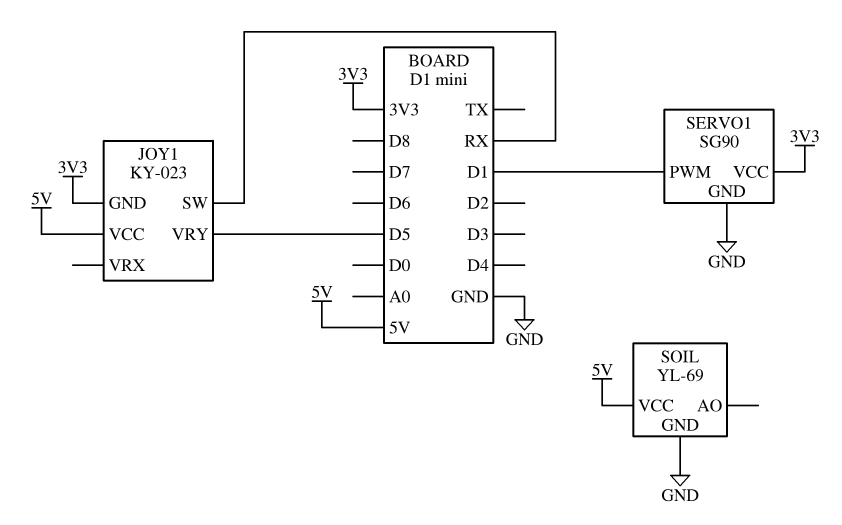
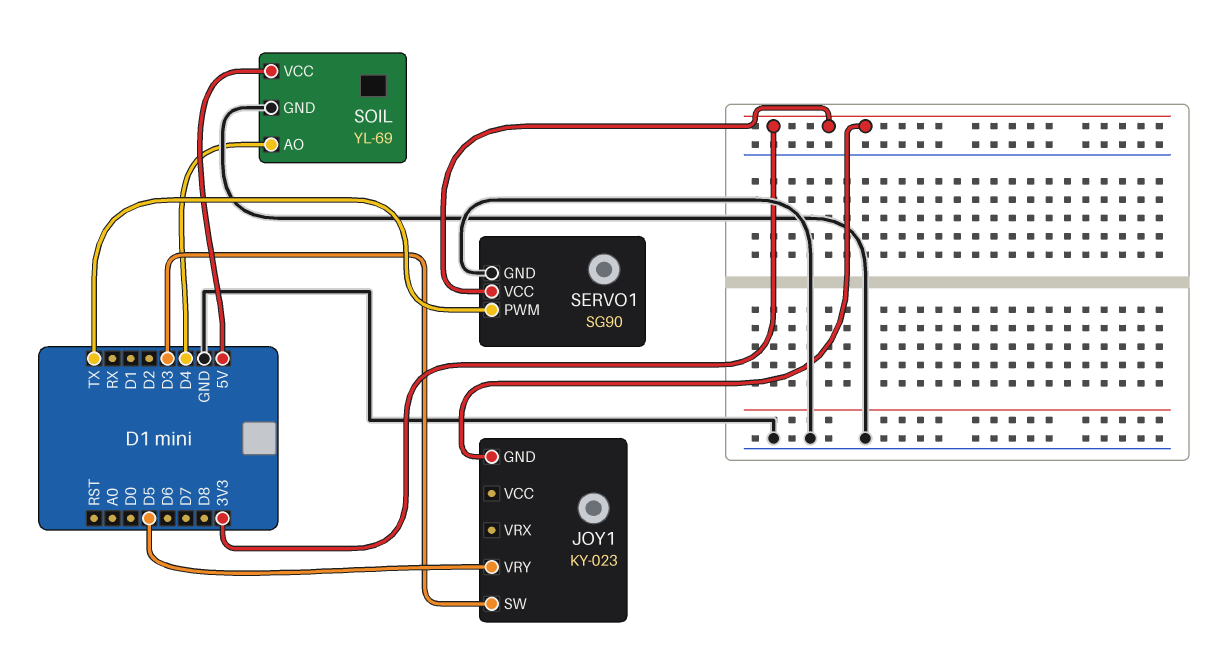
JOY1 pin SW: RX -> D3
JOY1 pin VCC: 5V -> none
SERVO1 pin PWM: D1 -> TX
SOIL pin AO: none -> D4

